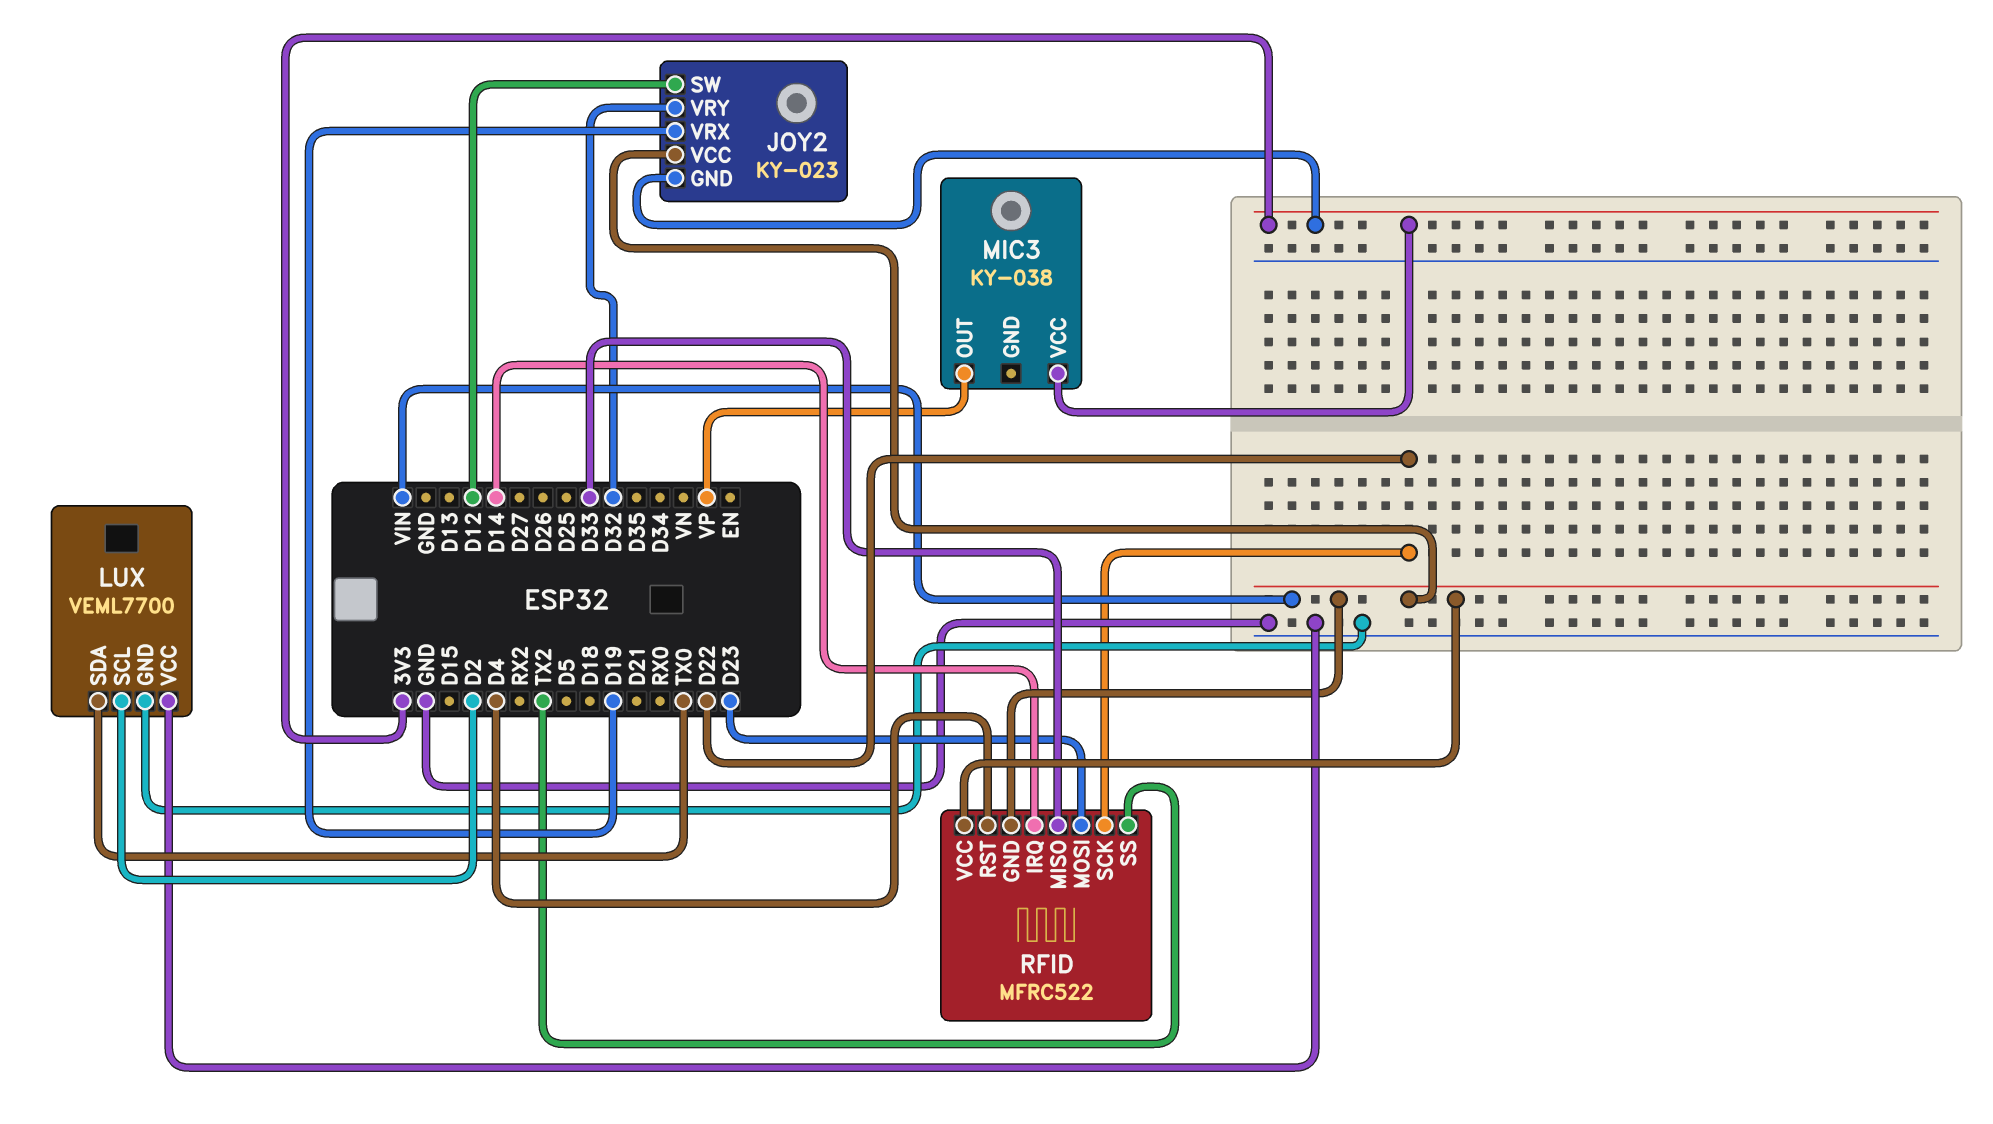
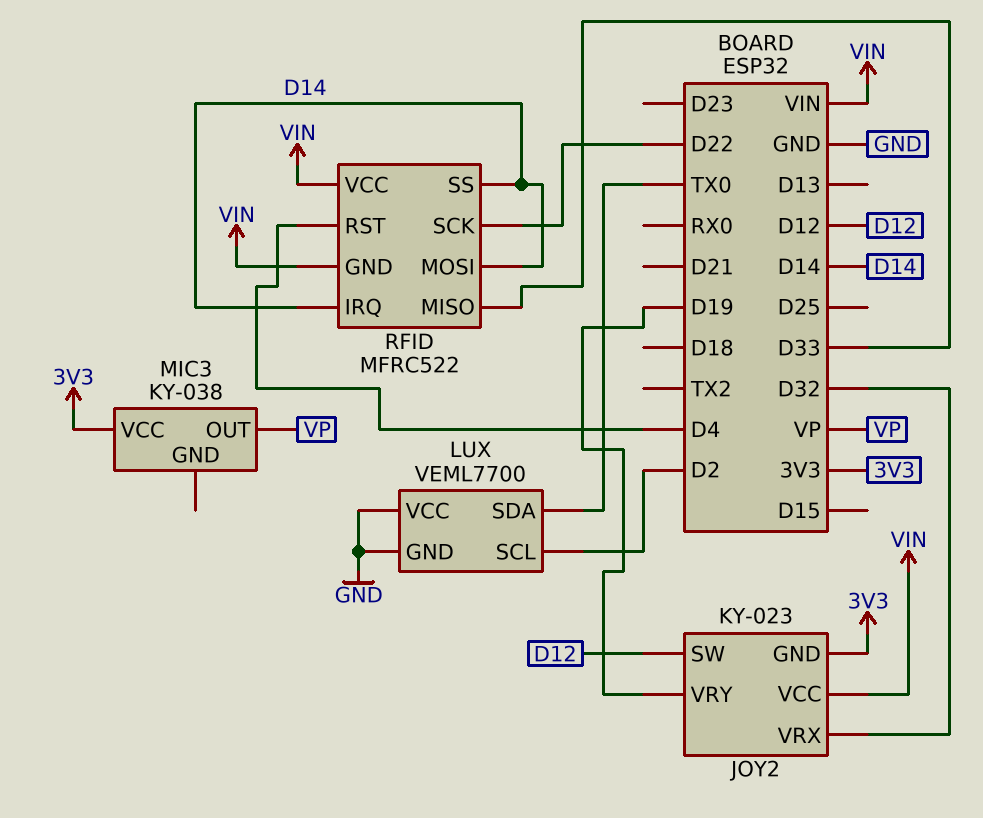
JOY2 pin VRX: D19 -> D32
JOY2 pin VRY: D32 -> D19
RFID pin MOSI: D23 -> D14
RFID pin SS: TX2 -> D14

